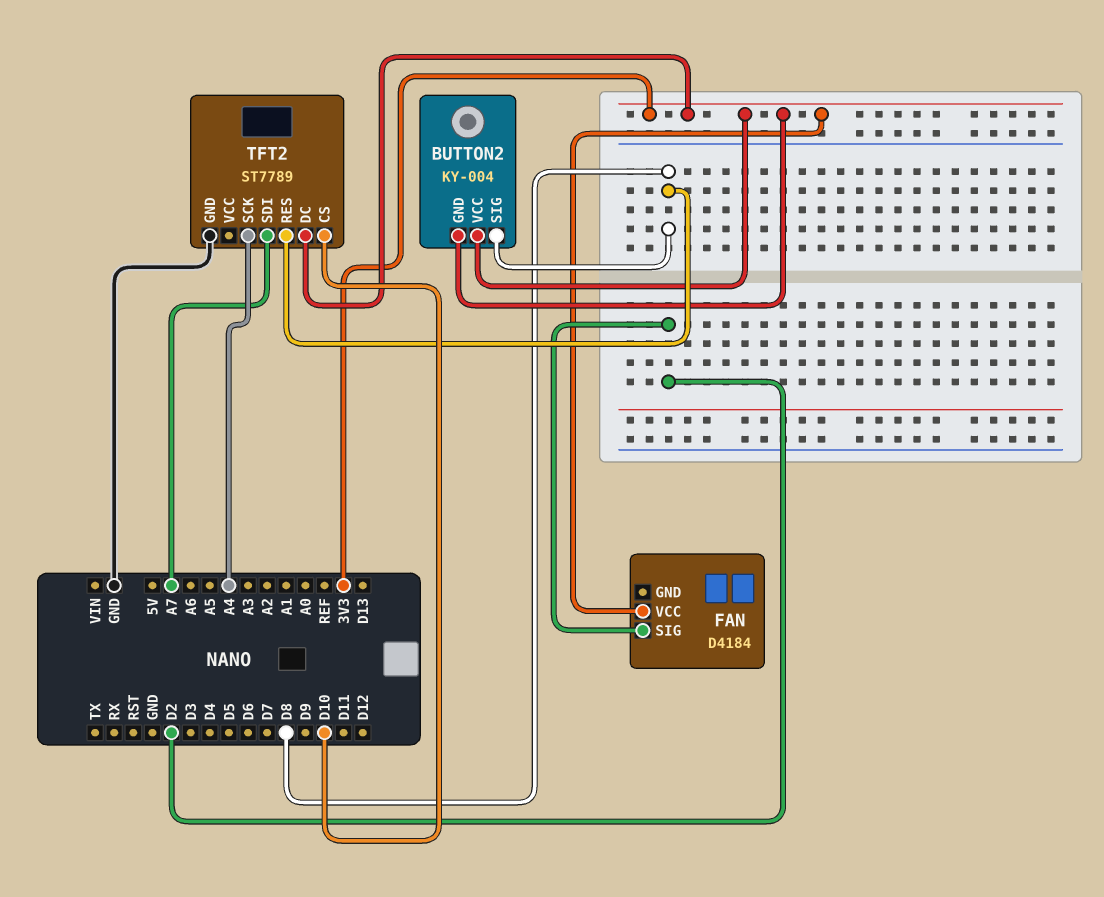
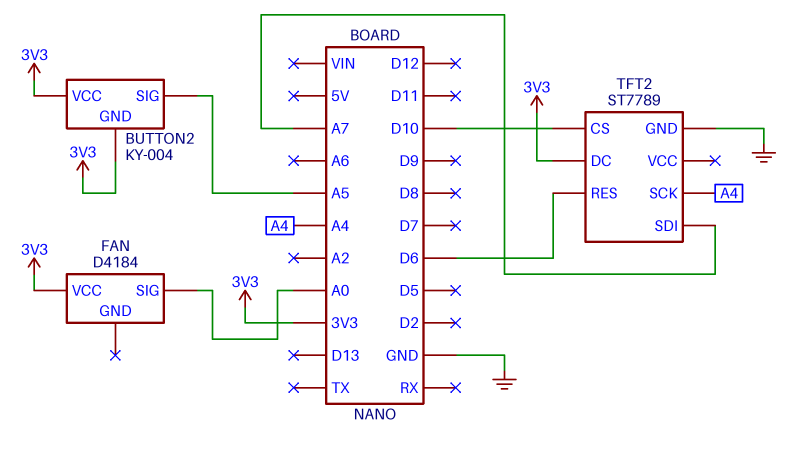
BUTTON2 pin SIG: D8 -> A5
FAN pin SIG: D2 -> A0
TFT2 pin RES: D8 -> D6

